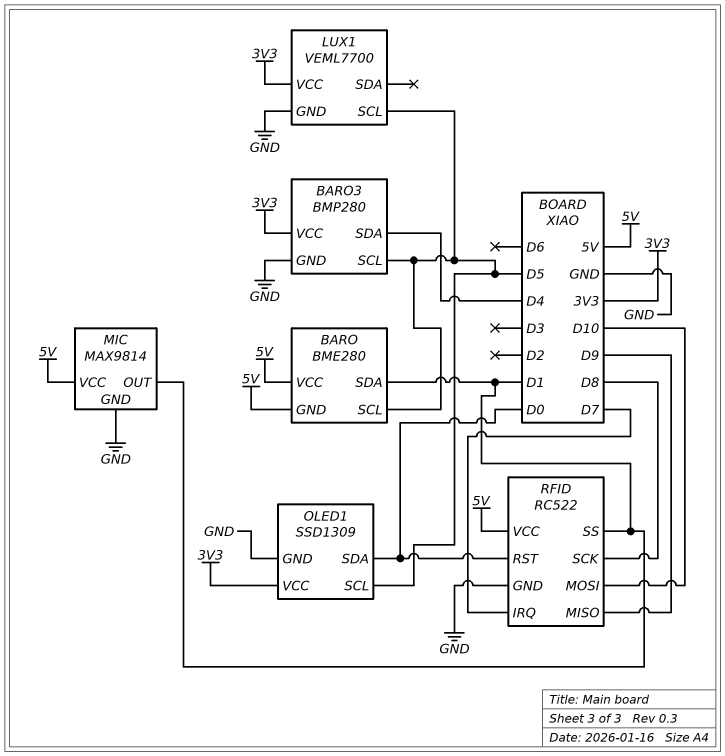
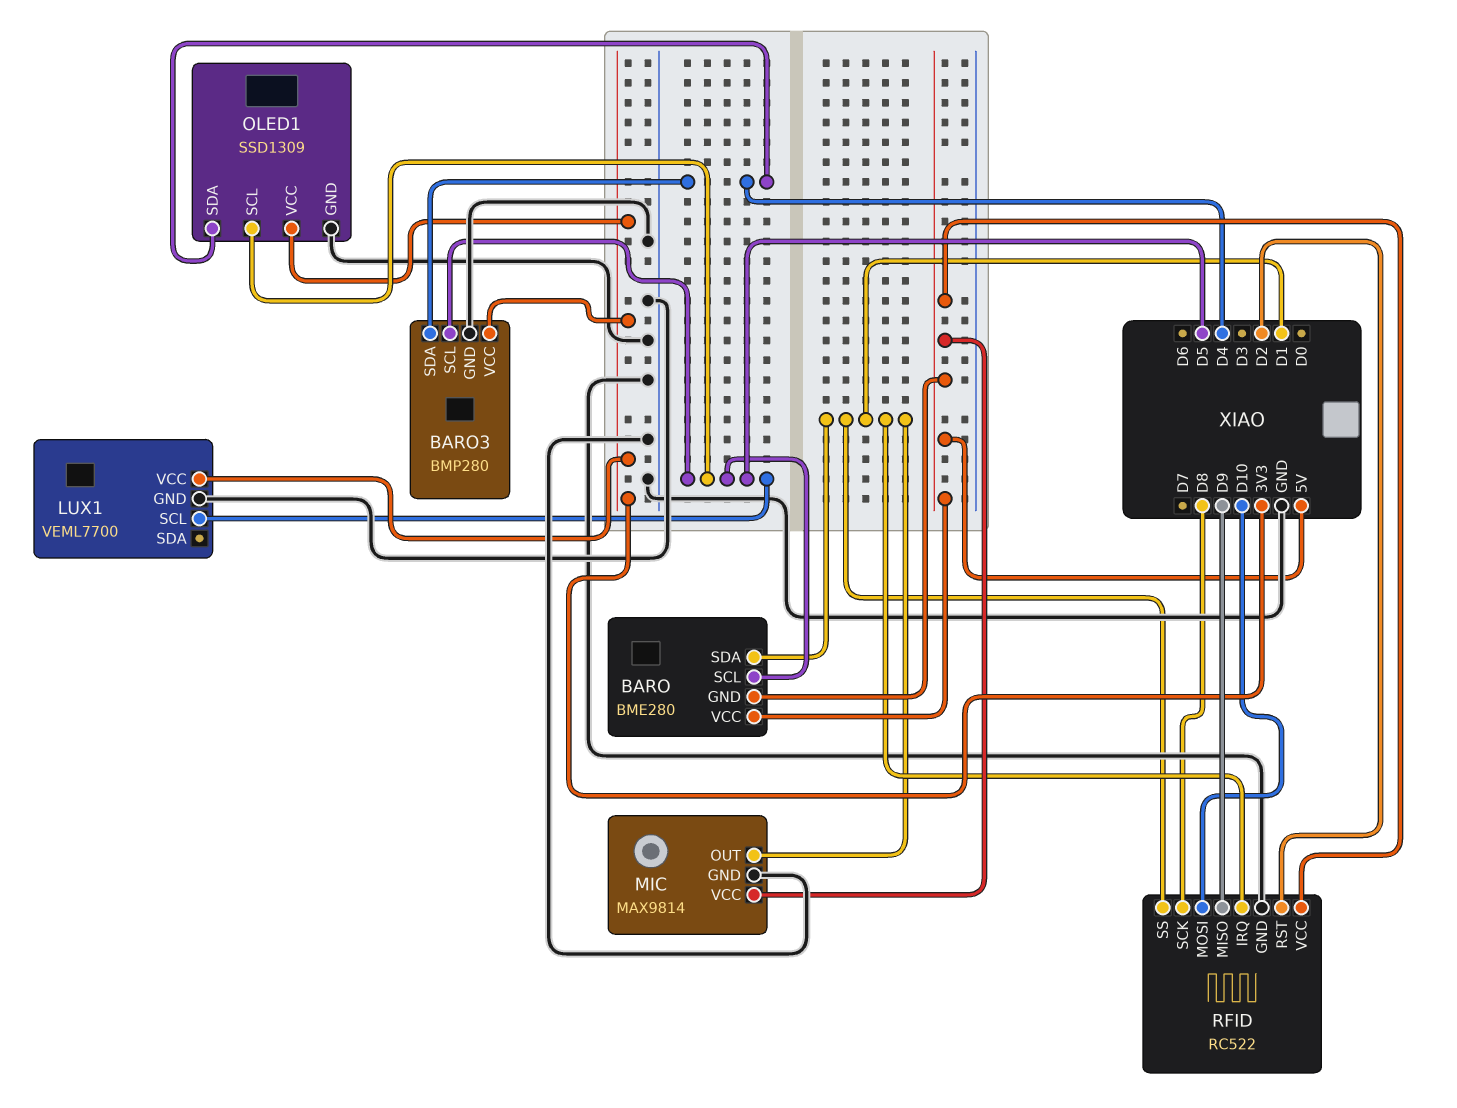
OLED1 pin SDA: D0 -> D4
RFID pin IRQ: D7 -> D1
RFID pin RST: D0 -> D2

